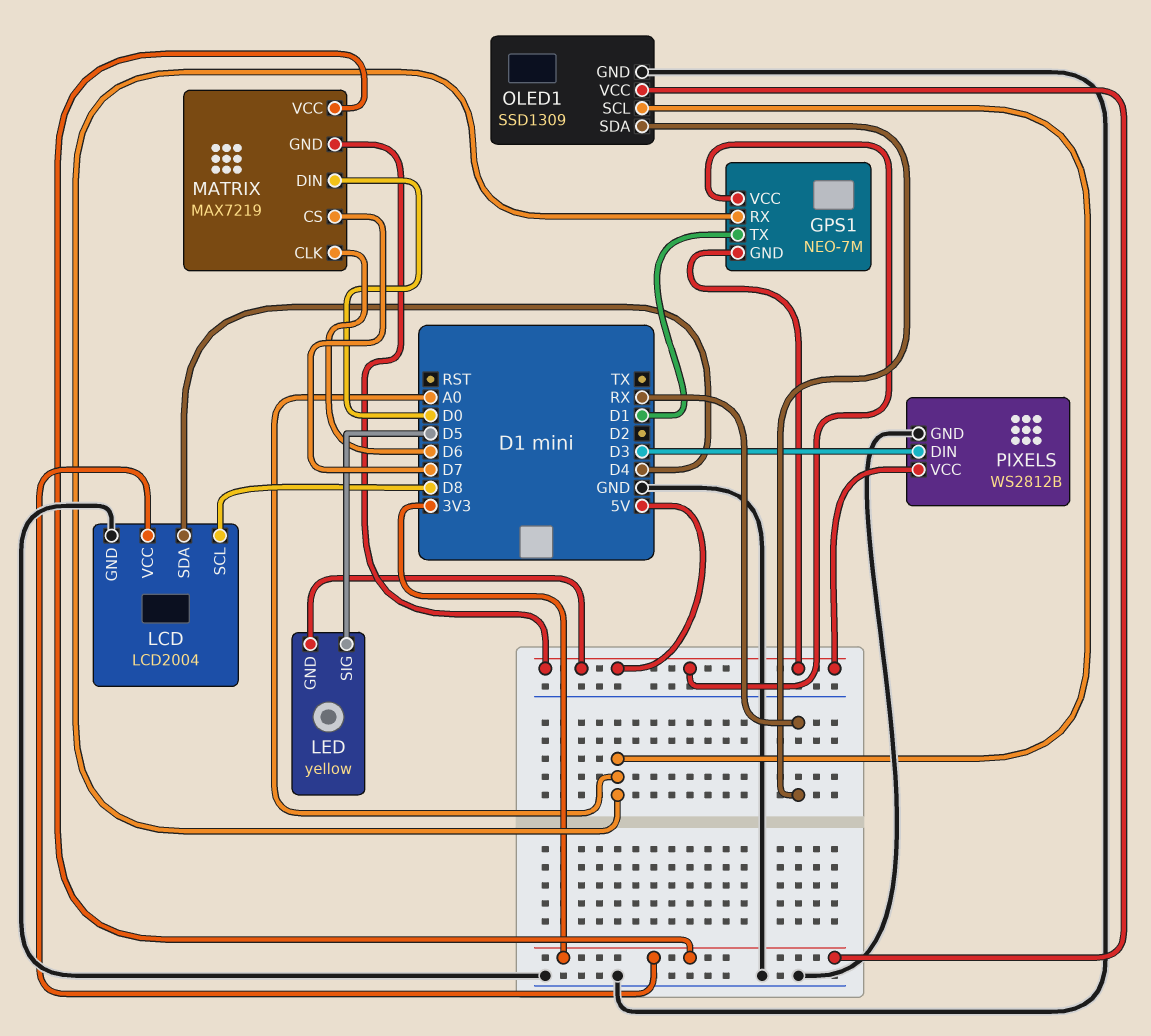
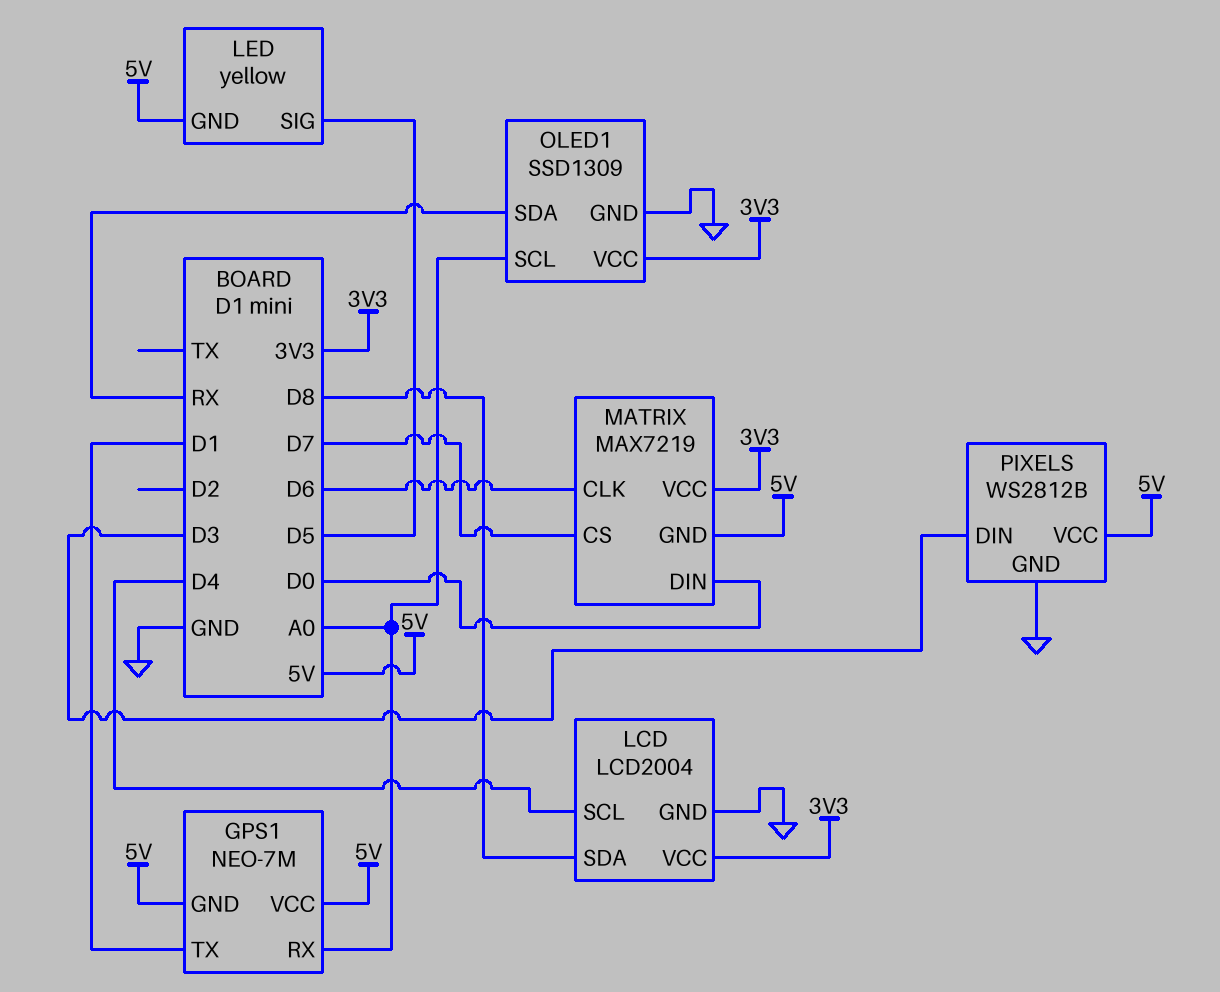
LCD pin SCL: D8 -> D4
LCD pin SDA: D4 -> D8

